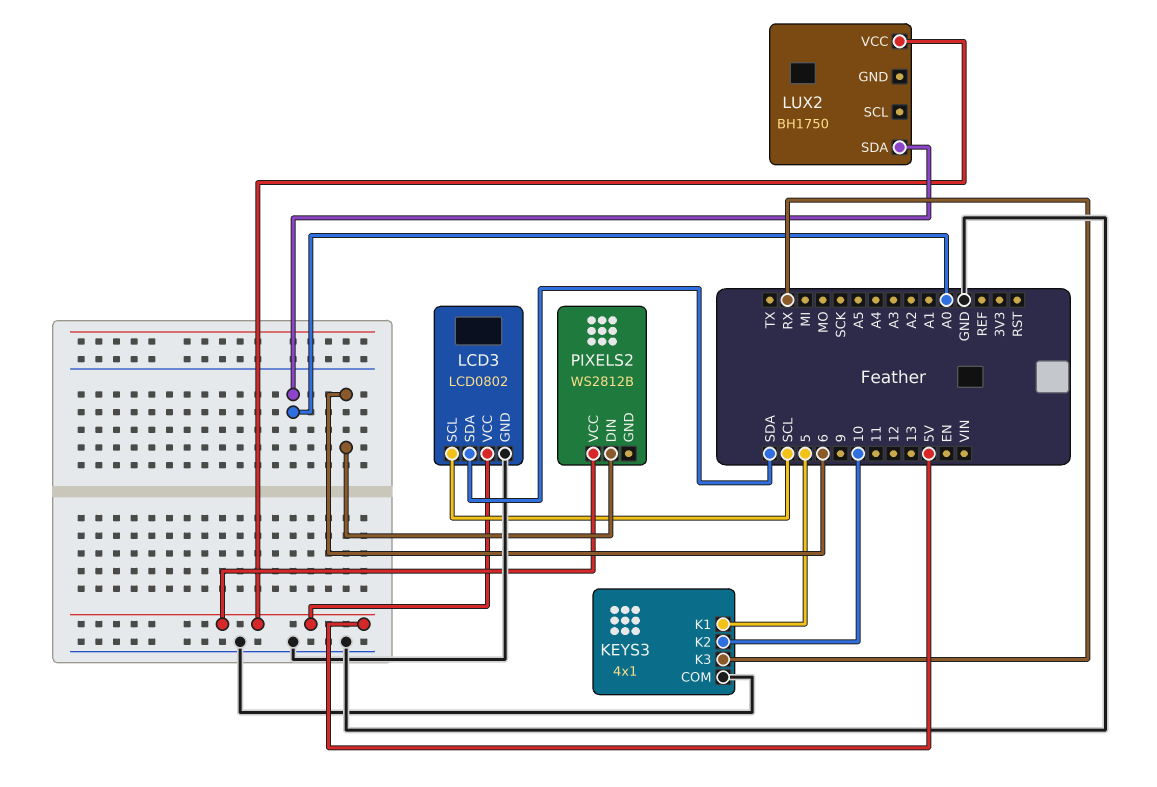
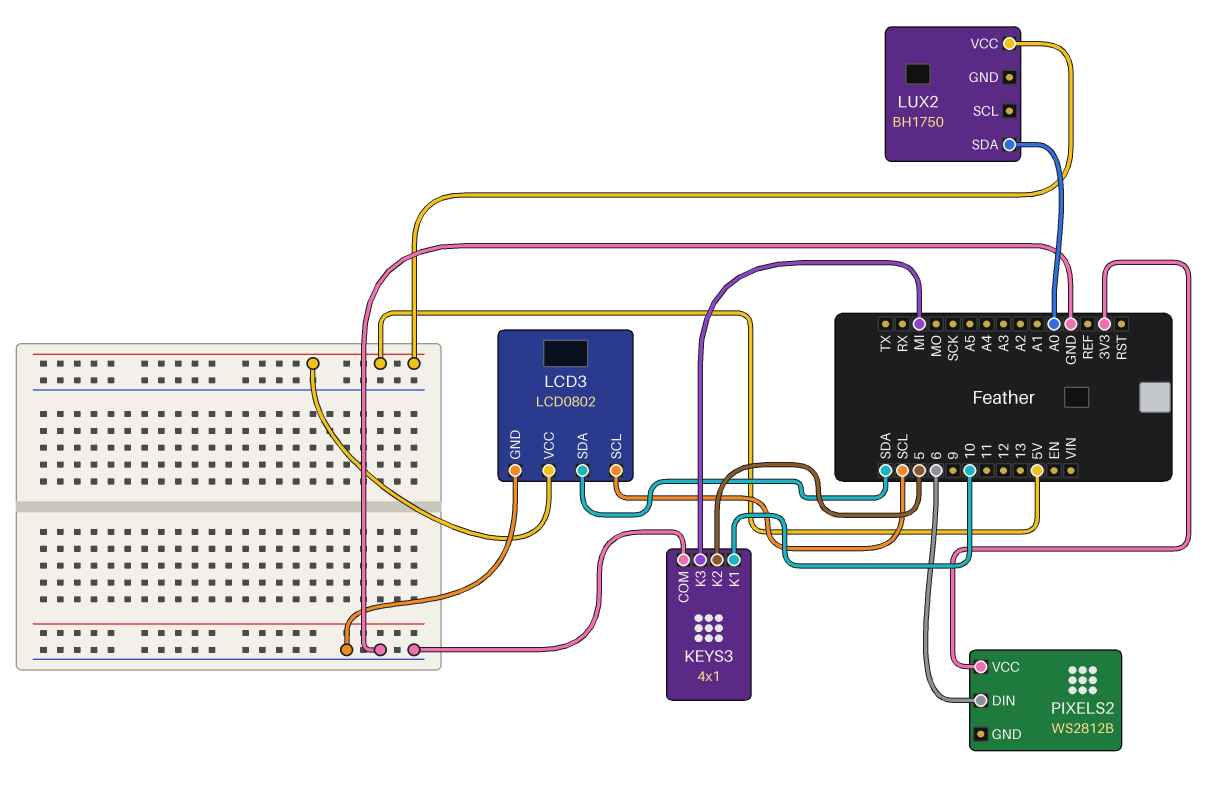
KEYS3 pin K1: 5 -> 10
KEYS3 pin K2: 10 -> 5
KEYS3 pin K3: RX -> MI
PIXELS2 pin VCC: 5V -> 3V3

